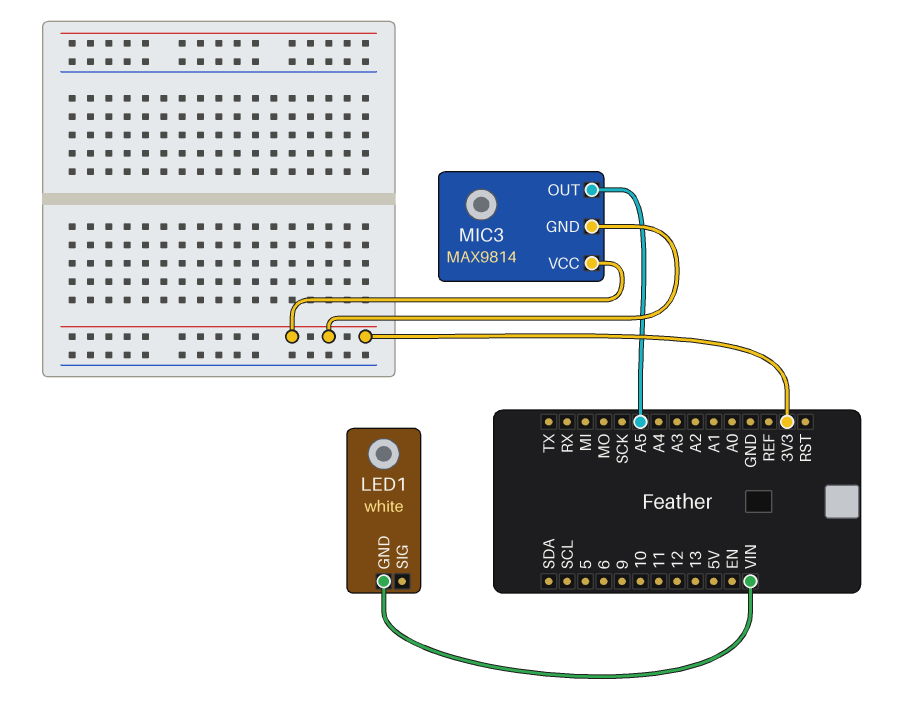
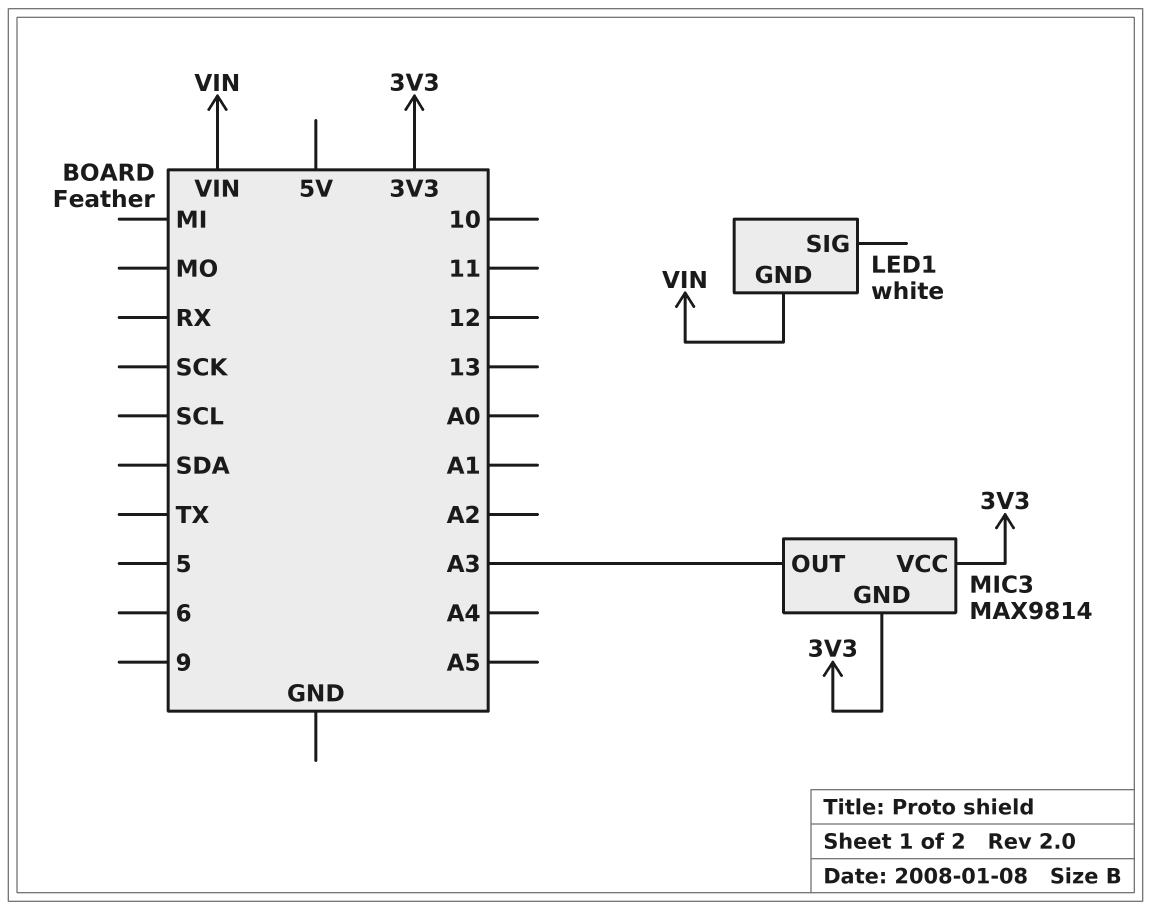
MIC3 pin OUT: A5 -> A3

